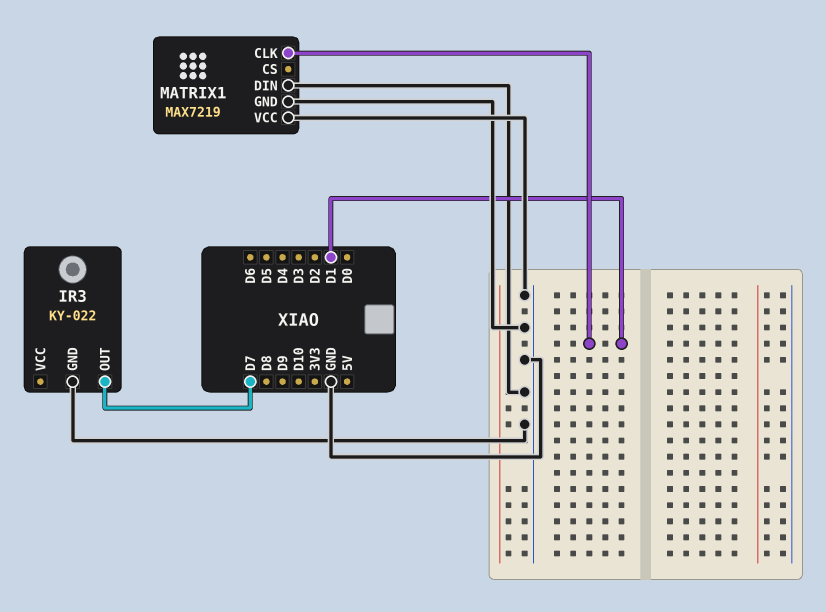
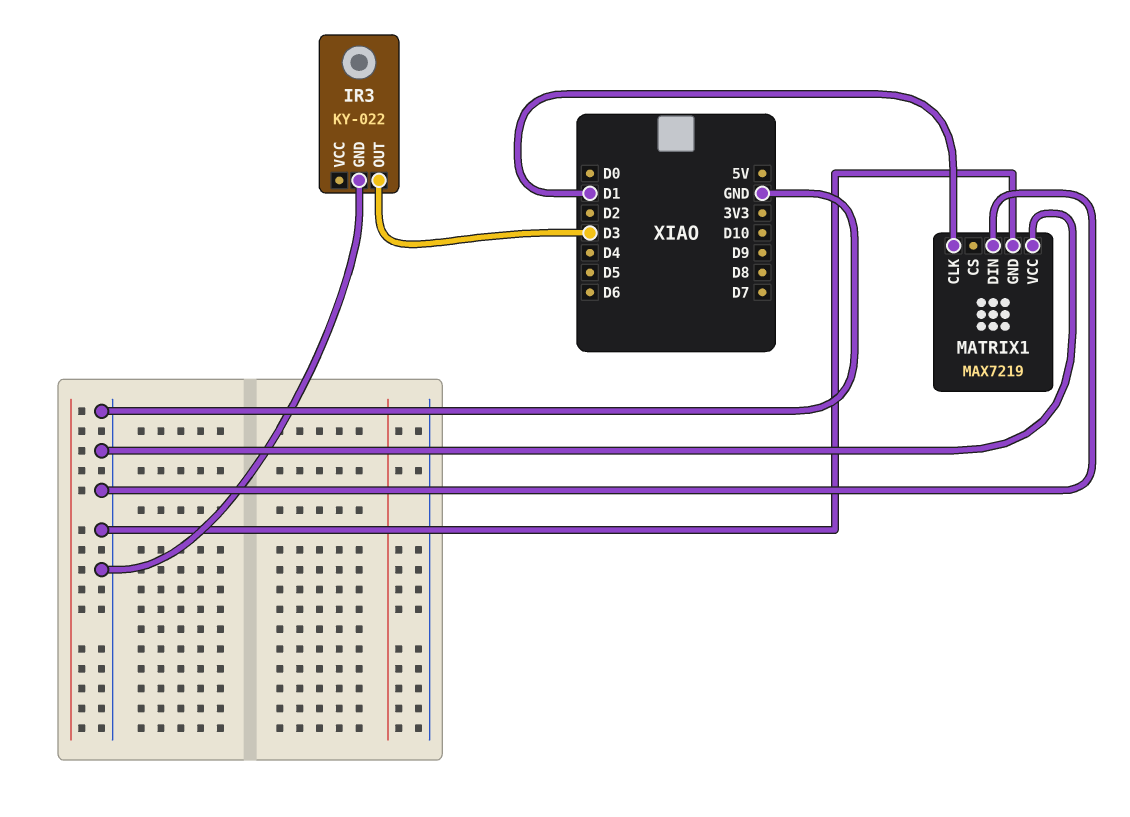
IR3 pin OUT: D7 -> D3

